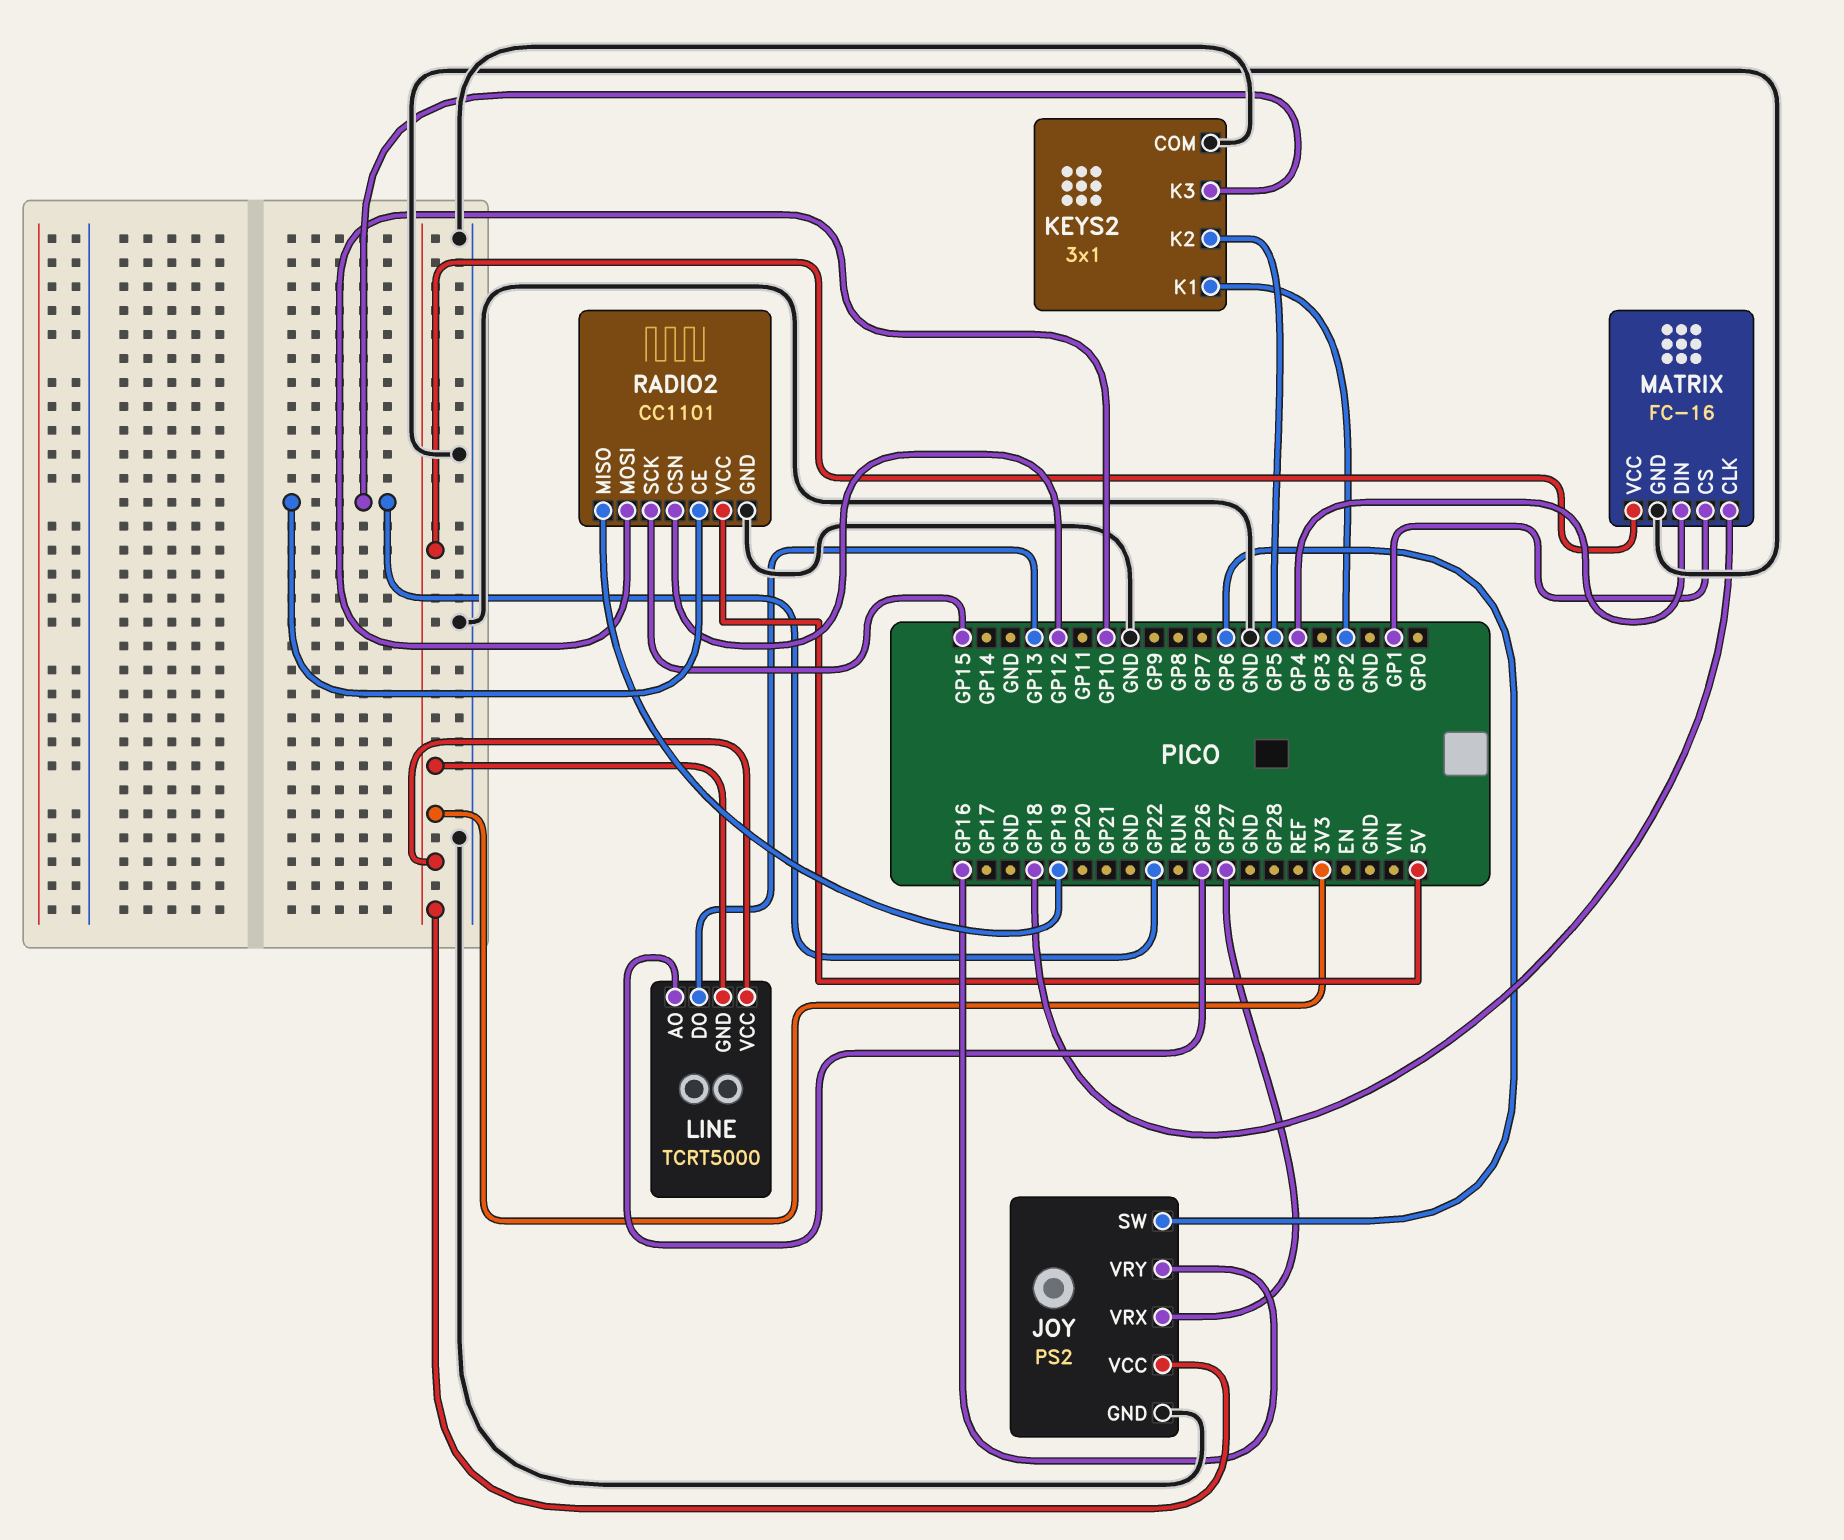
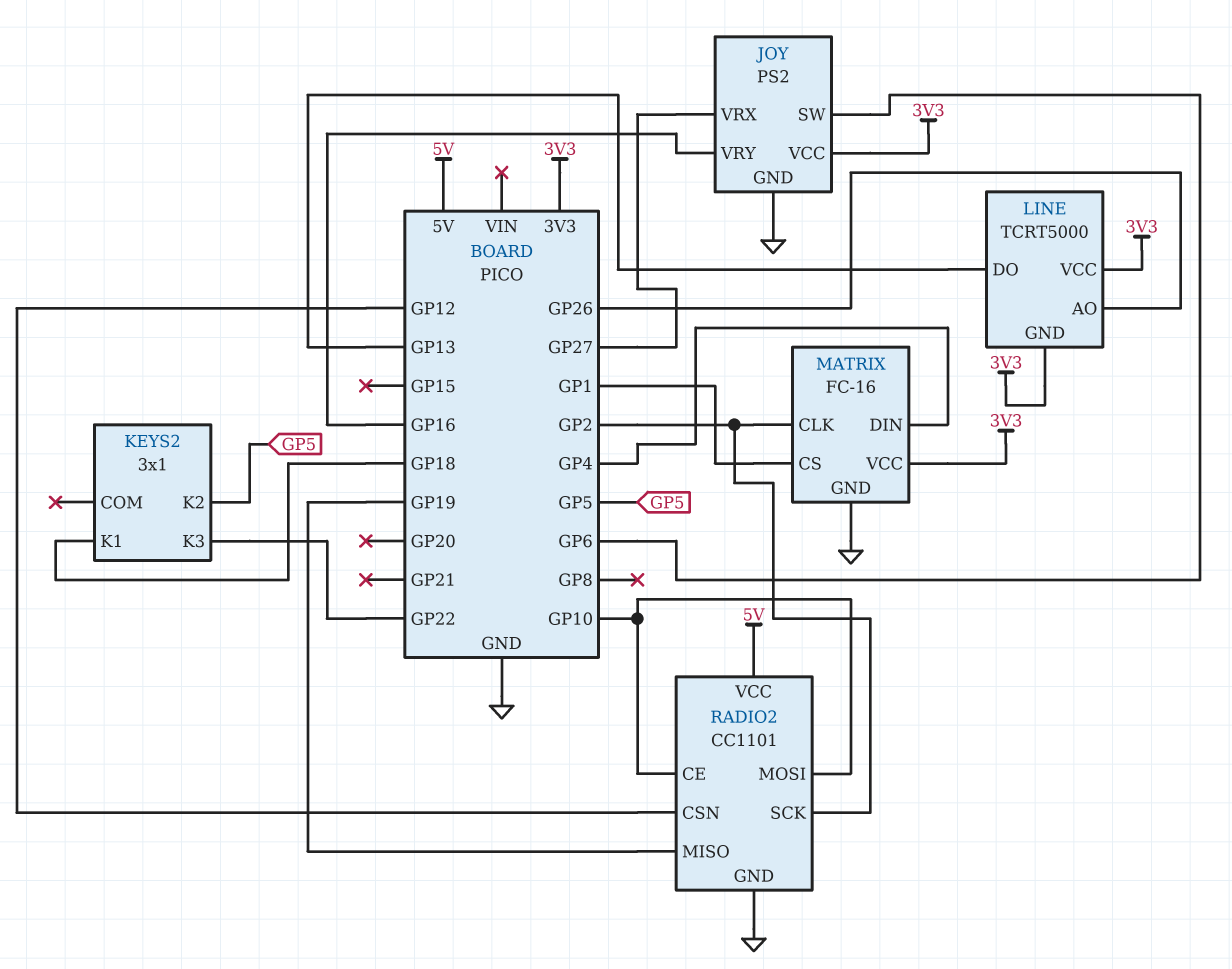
KEYS2 pin COM: GND -> none
KEYS2 pin K1: GP2 -> GP18
MATRIX pin CLK: GP18 -> GP2
RADIO2 pin CE: GP22 -> GP10
RADIO2 pin SCK: GP15 -> GP2

